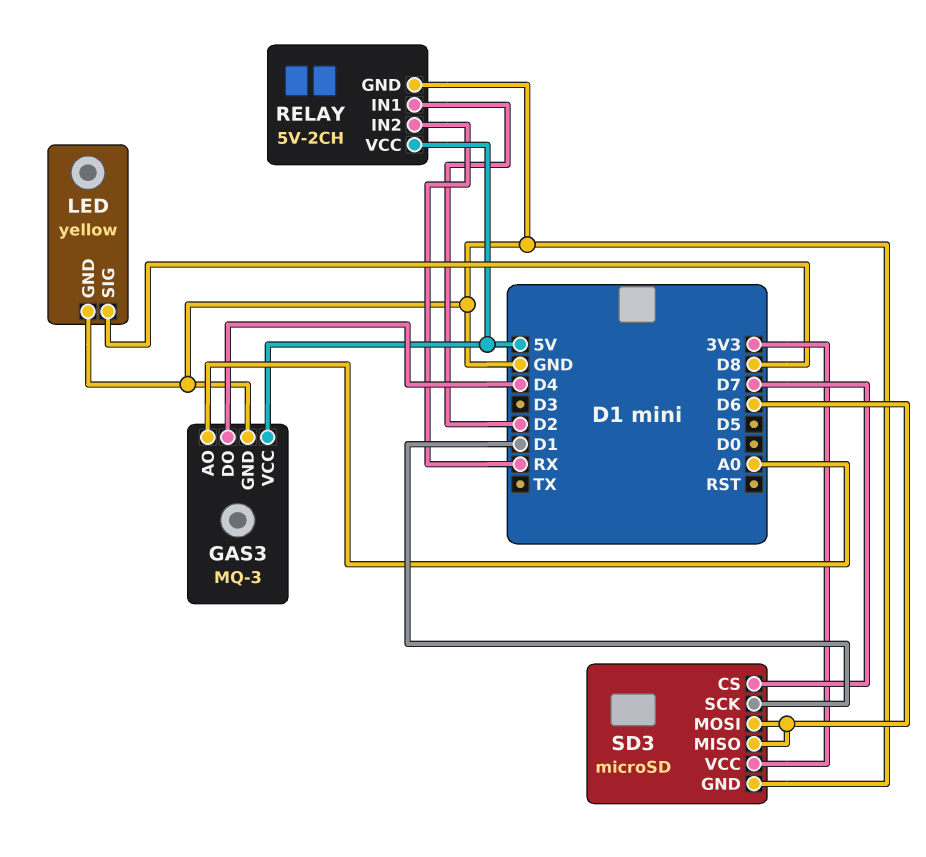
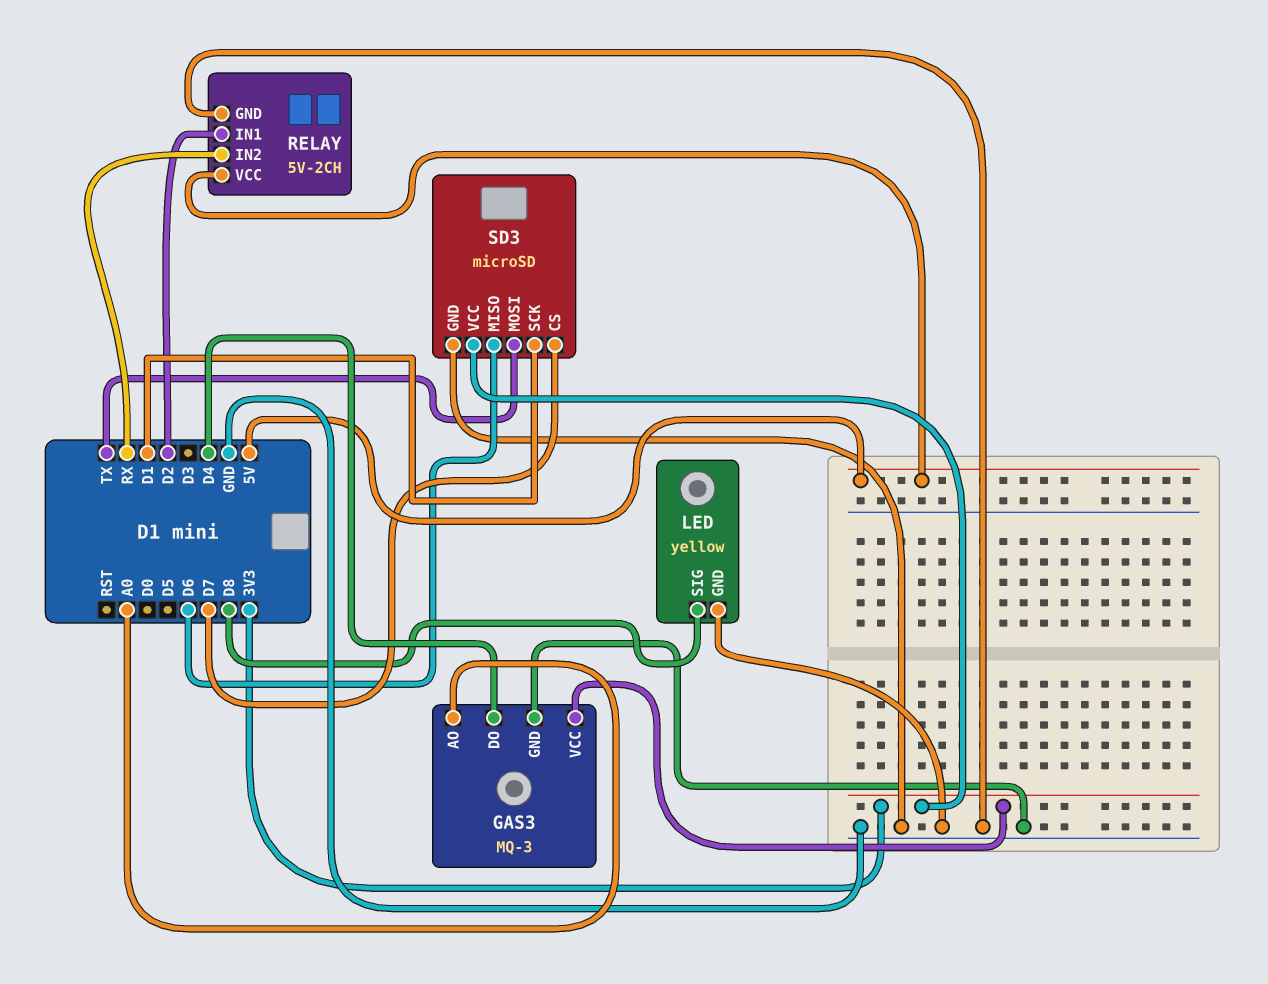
GAS3 pin VCC: 5V -> 3V3
SD3 pin MOSI: D6 -> TX

